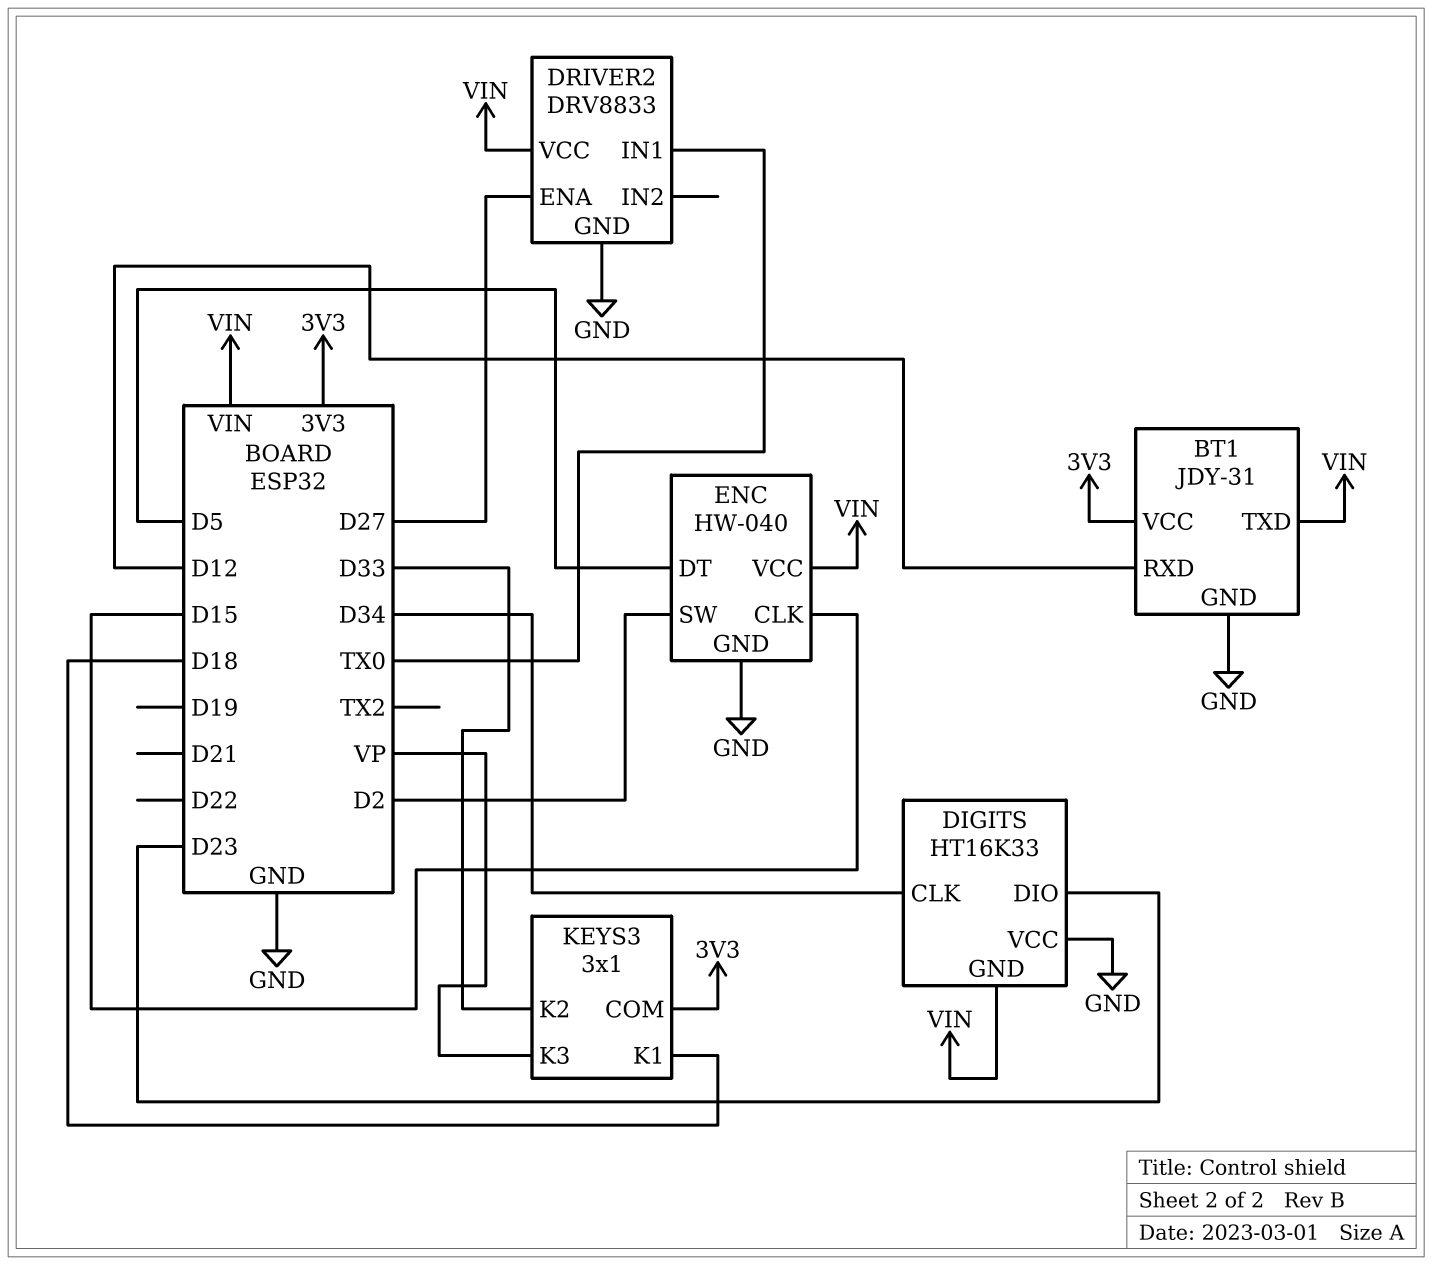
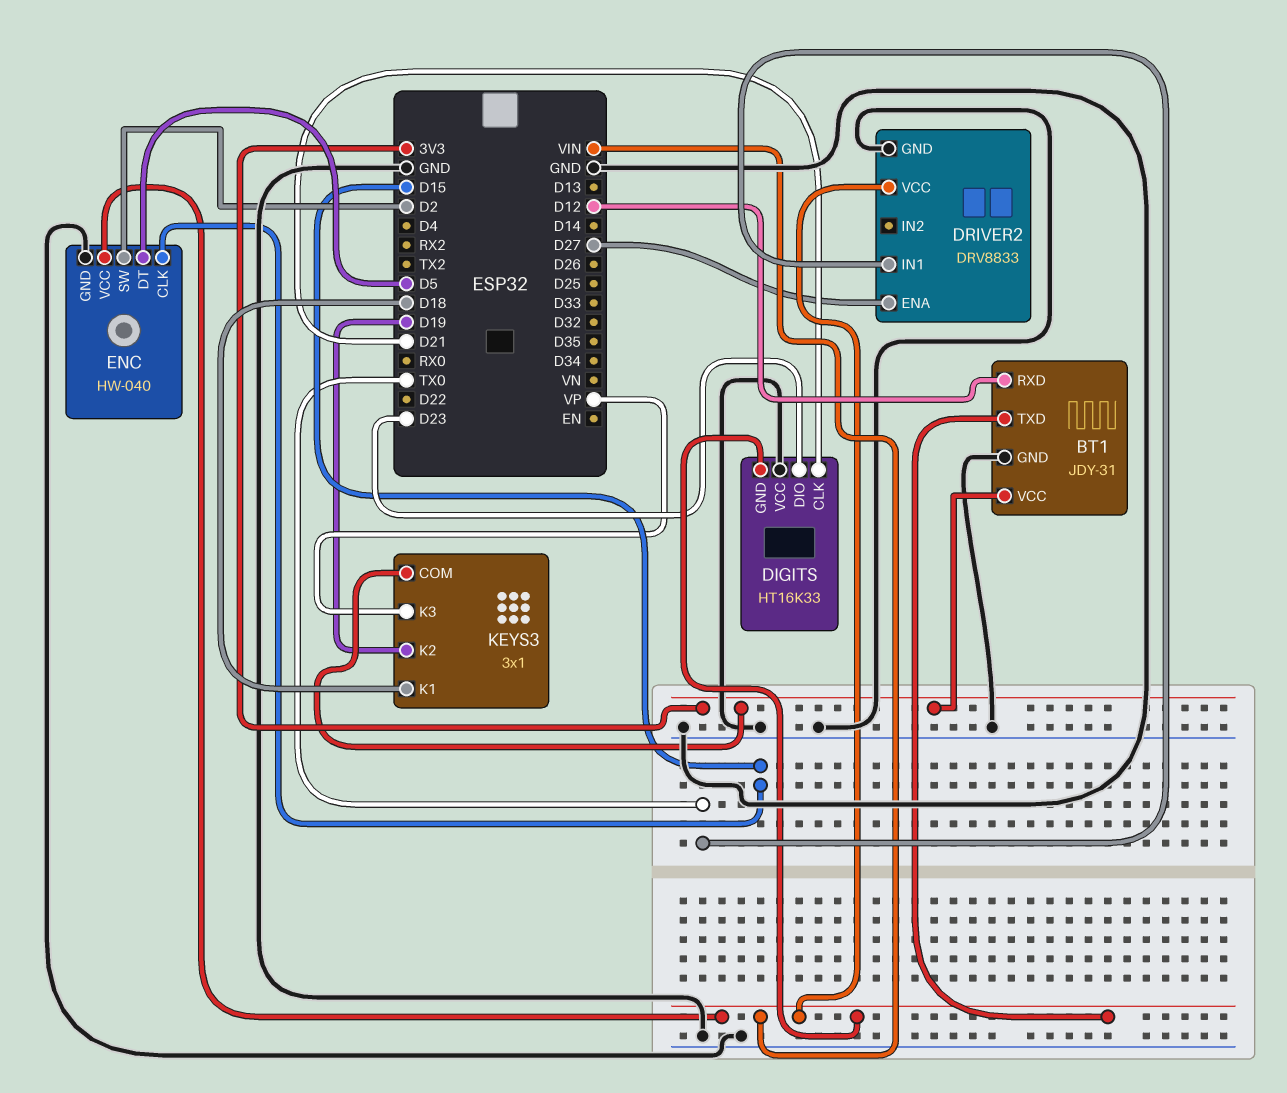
DIGITS pin CLK: D34 -> D21
KEYS3 pin K2: D33 -> D19

